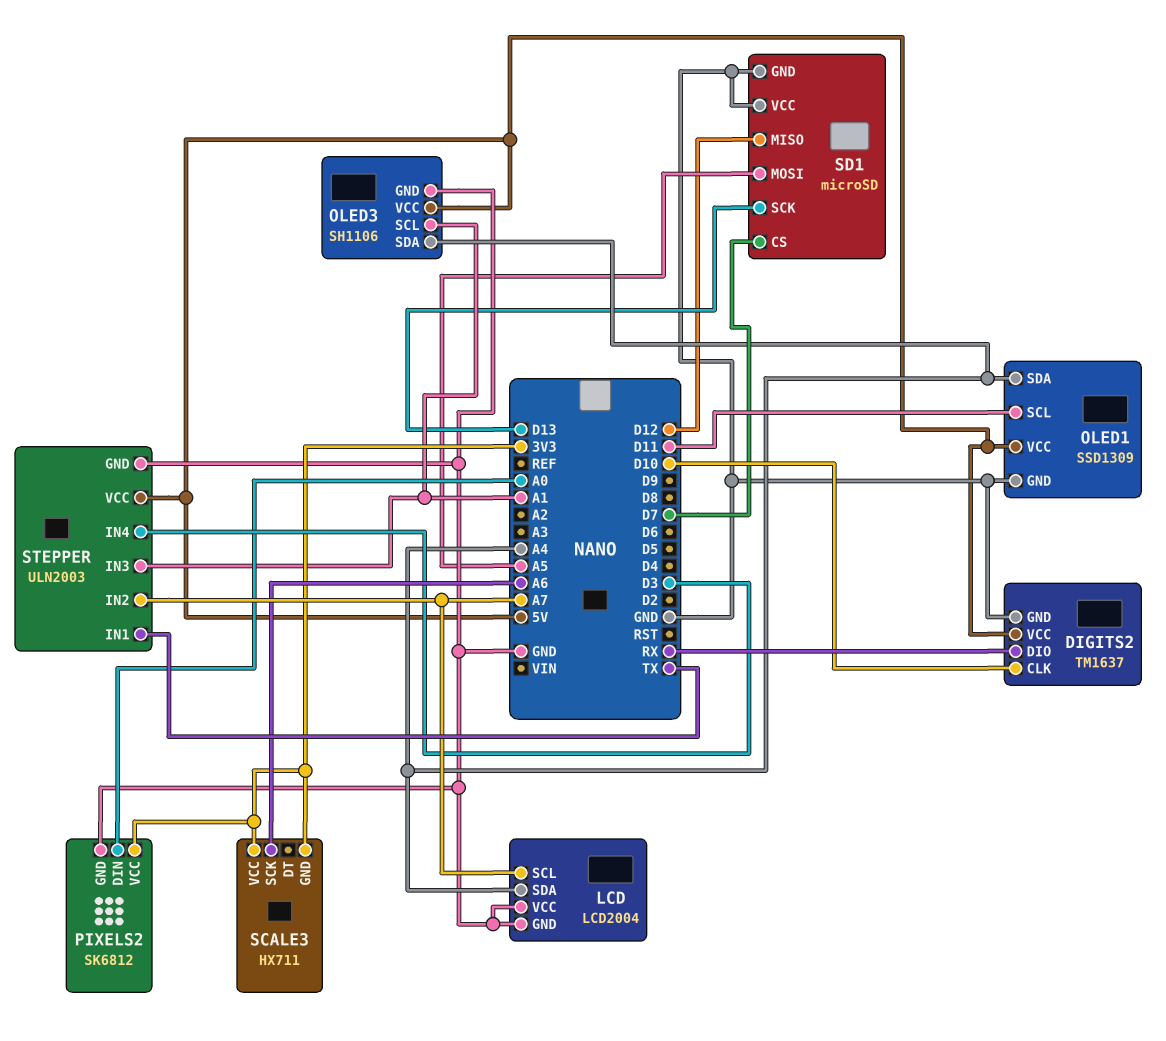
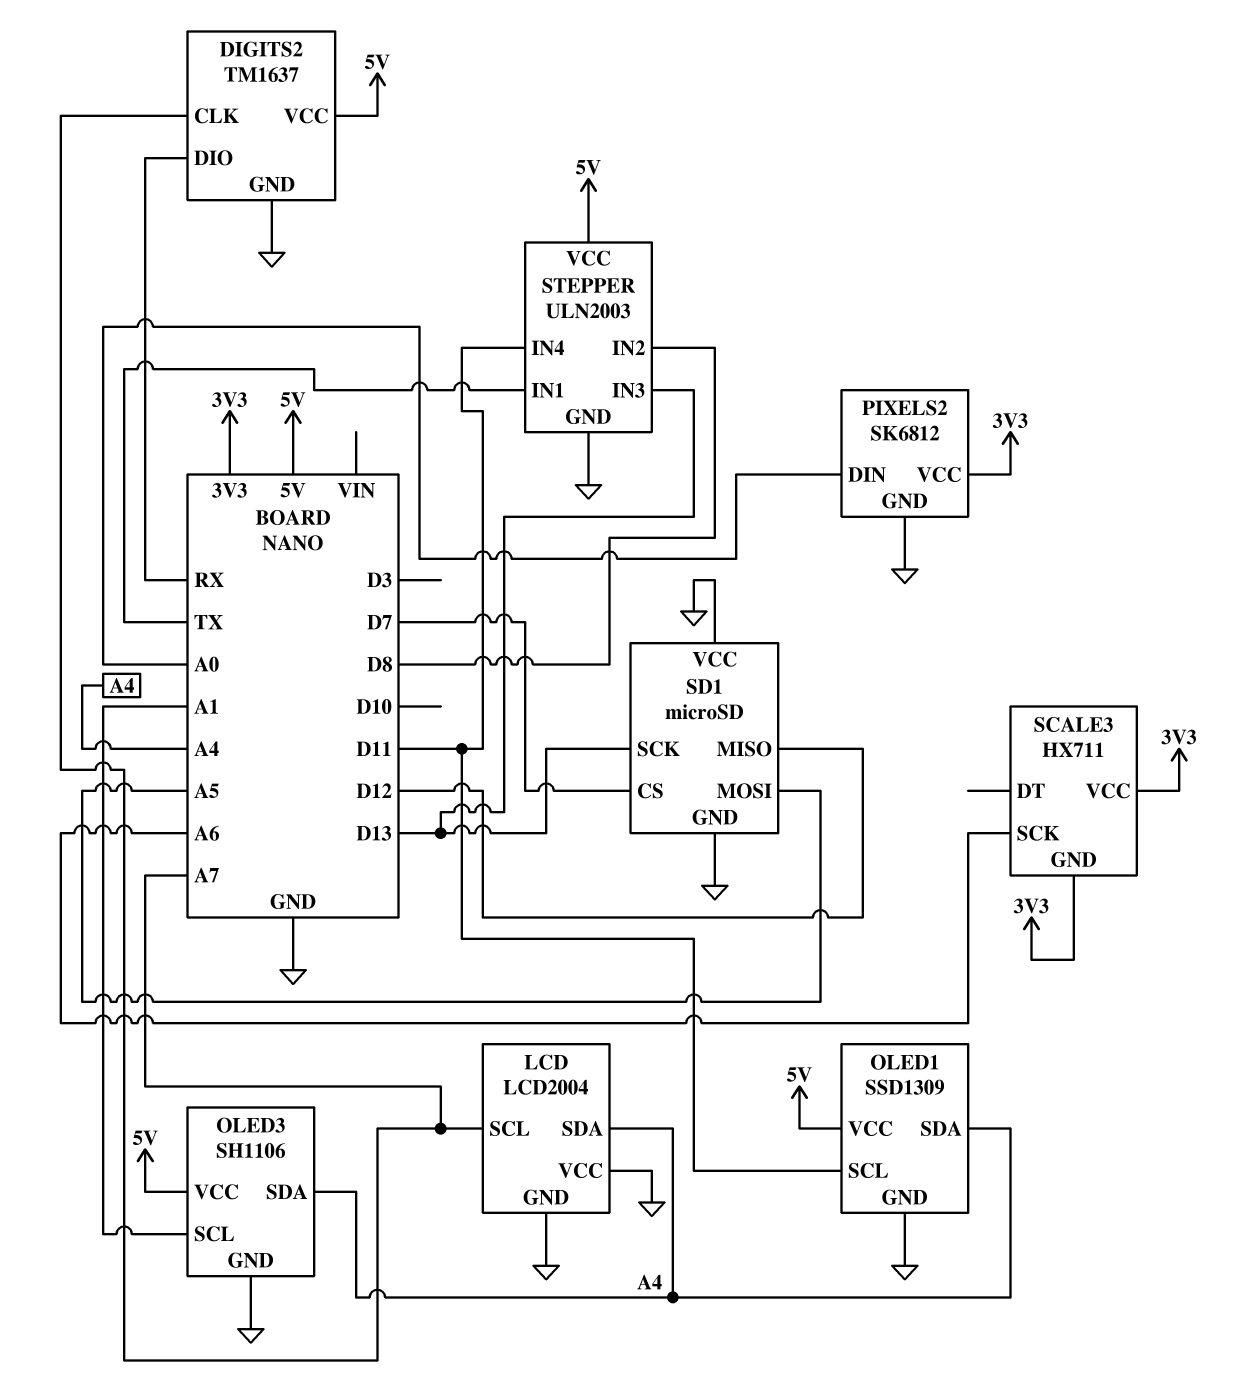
DIGITS2 pin CLK: D10 -> A7
STEPPER pin IN2: A7 -> D8
STEPPER pin IN3: A1 -> D13
STEPPER pin IN4: D3 -> D11

